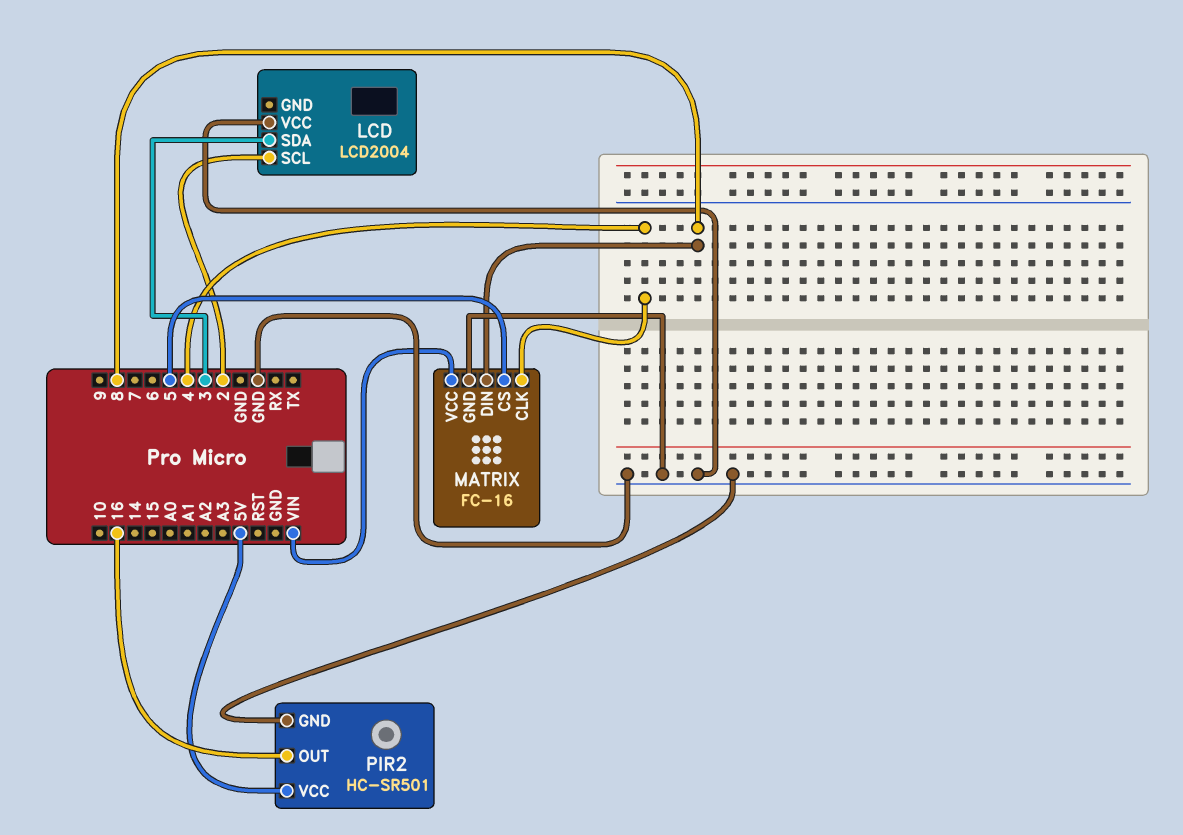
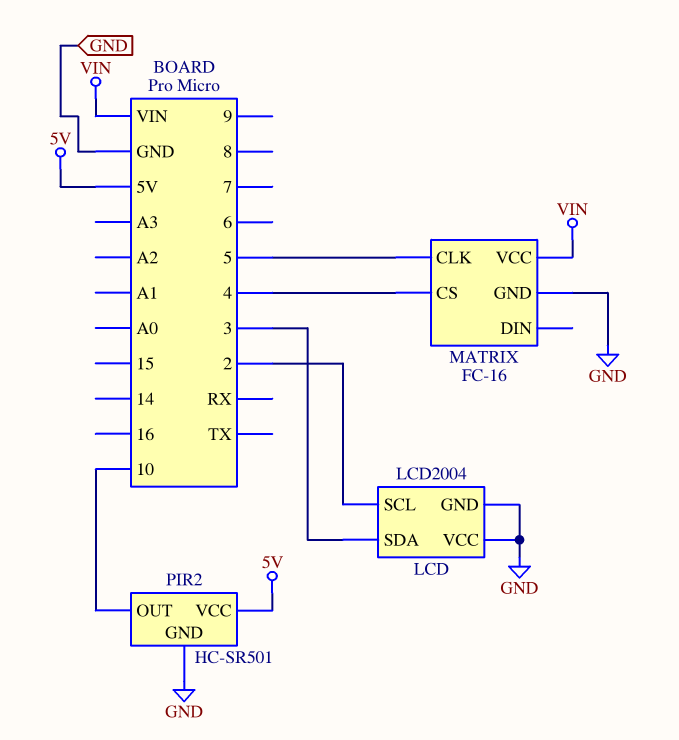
LCD pin GND: none -> GND
MATRIX pin CLK: 4 -> 5
MATRIX pin CS: 5 -> 4
MATRIX pin DIN: 8 -> none
PIR2 pin OUT: 16 -> 10

